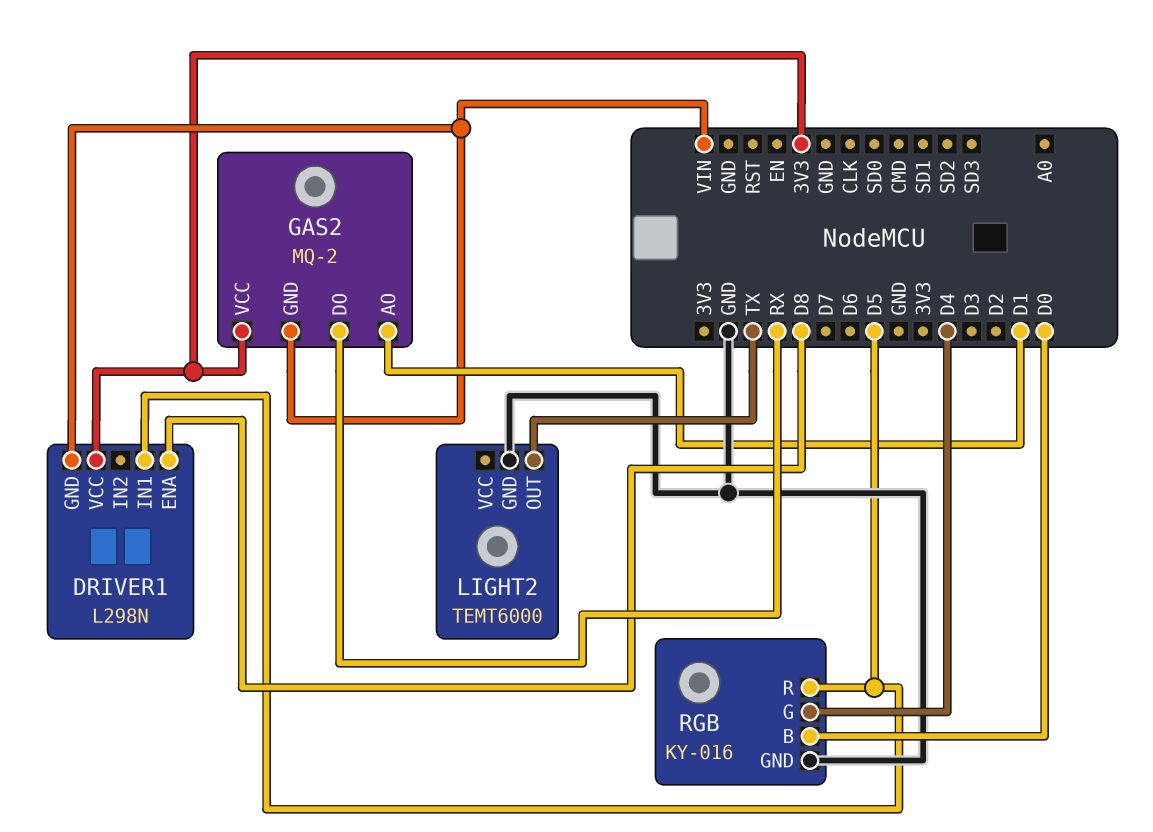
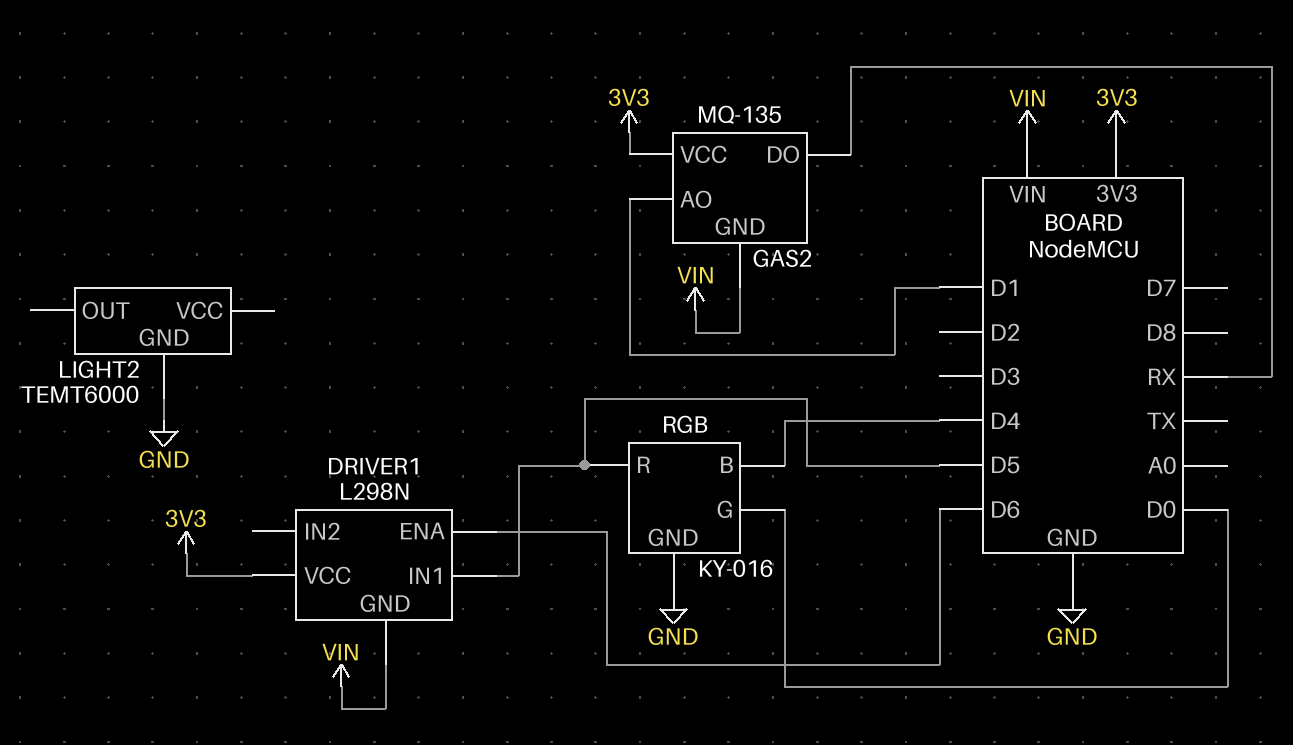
DRIVER1 pin ENA: D8 -> D6
GAS2: MQ-2 -> MQ-135
LIGHT2 pin OUT: TX -> none
RGB pin B: D0 -> D4
RGB pin G: D4 -> D0

